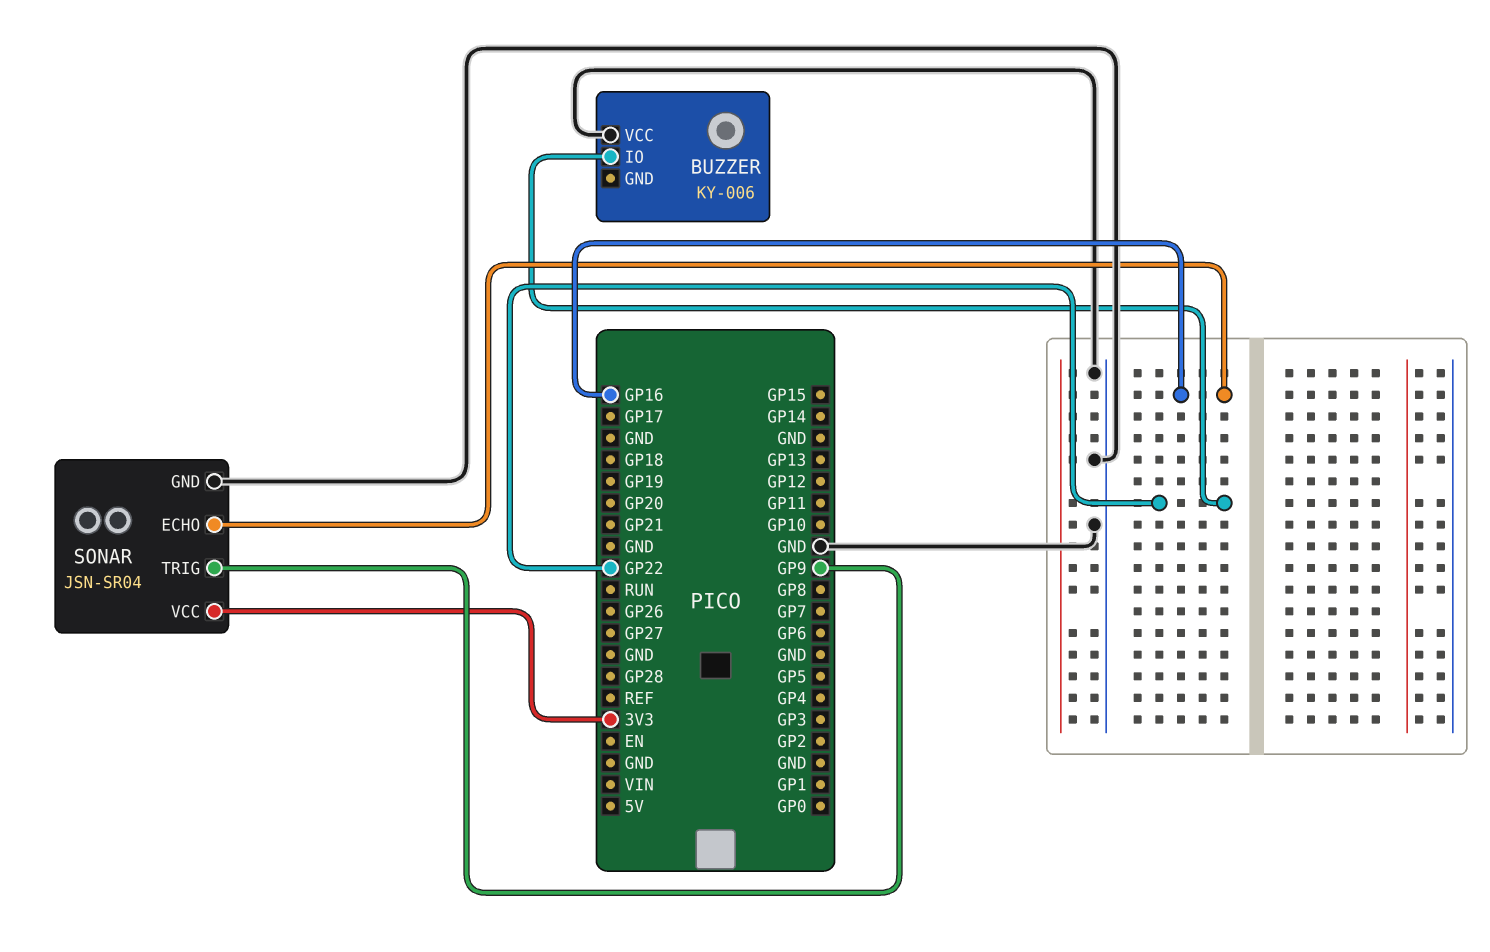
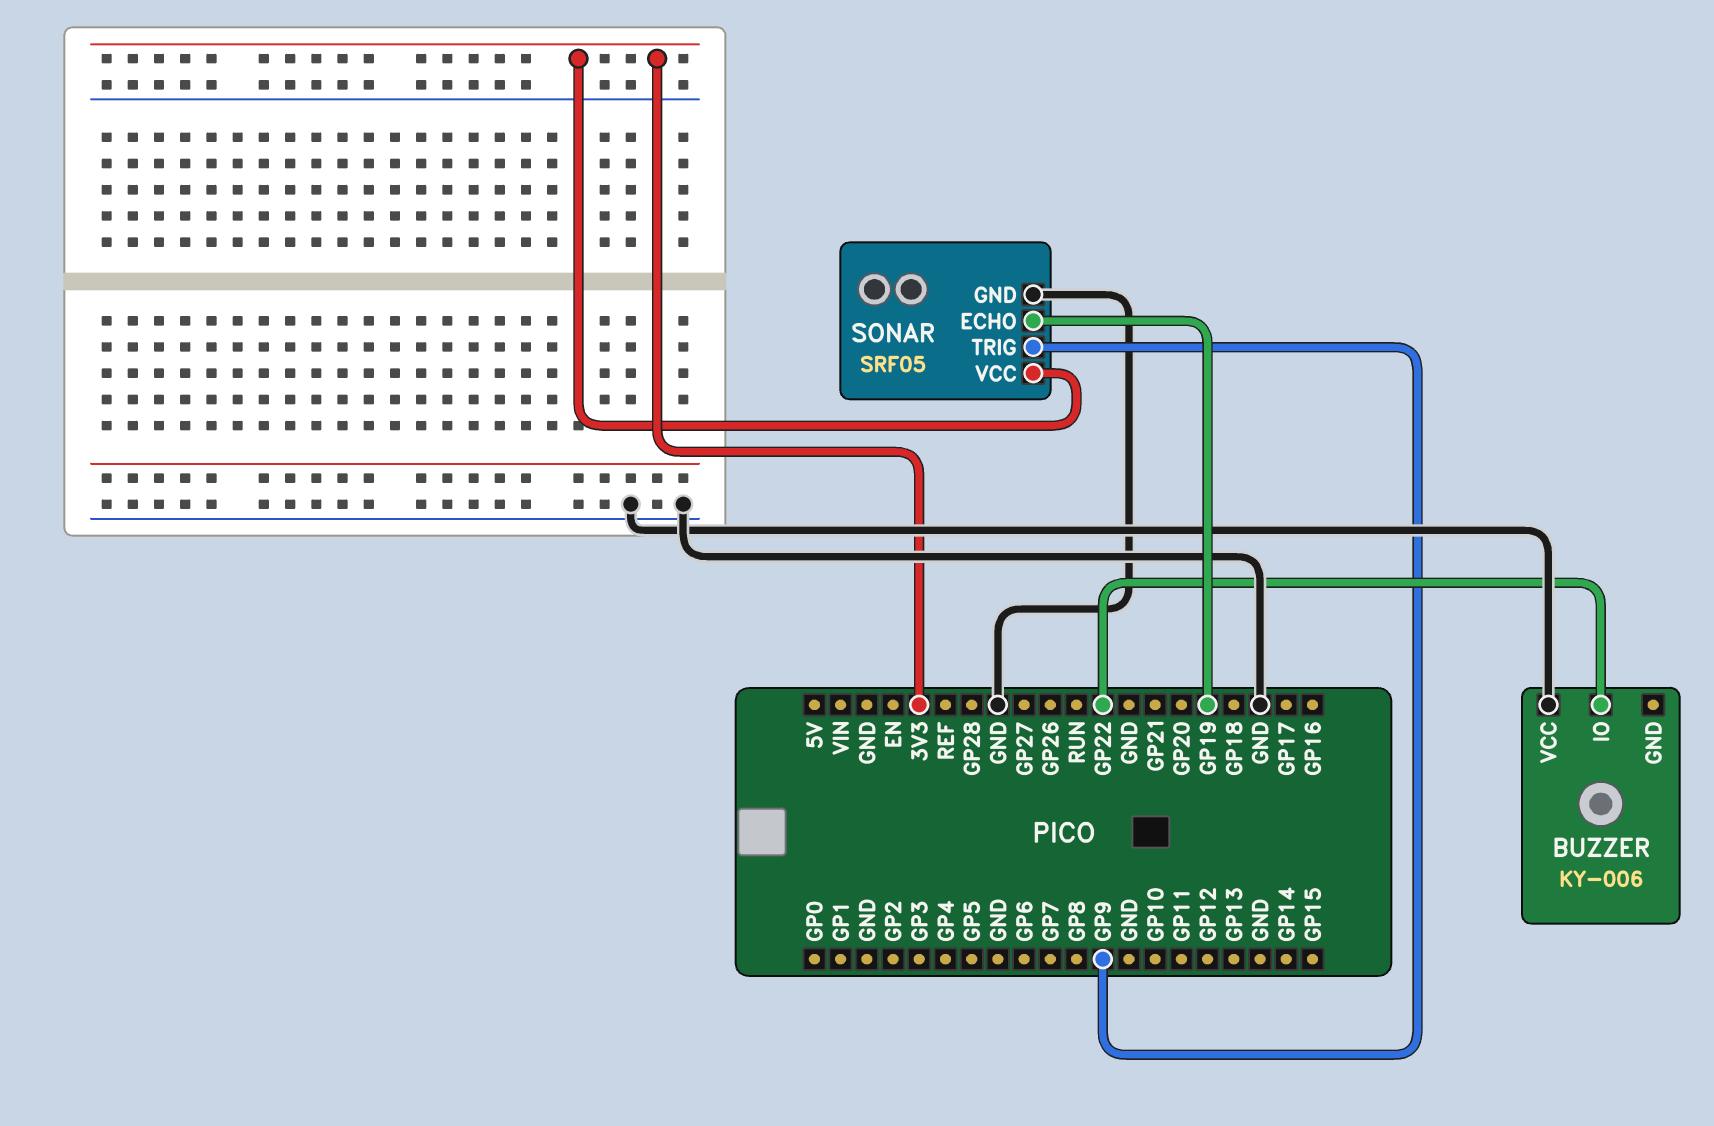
SONAR: JSN-SR04 -> SRF05
SONAR pin ECHO: GP16 -> GP19

